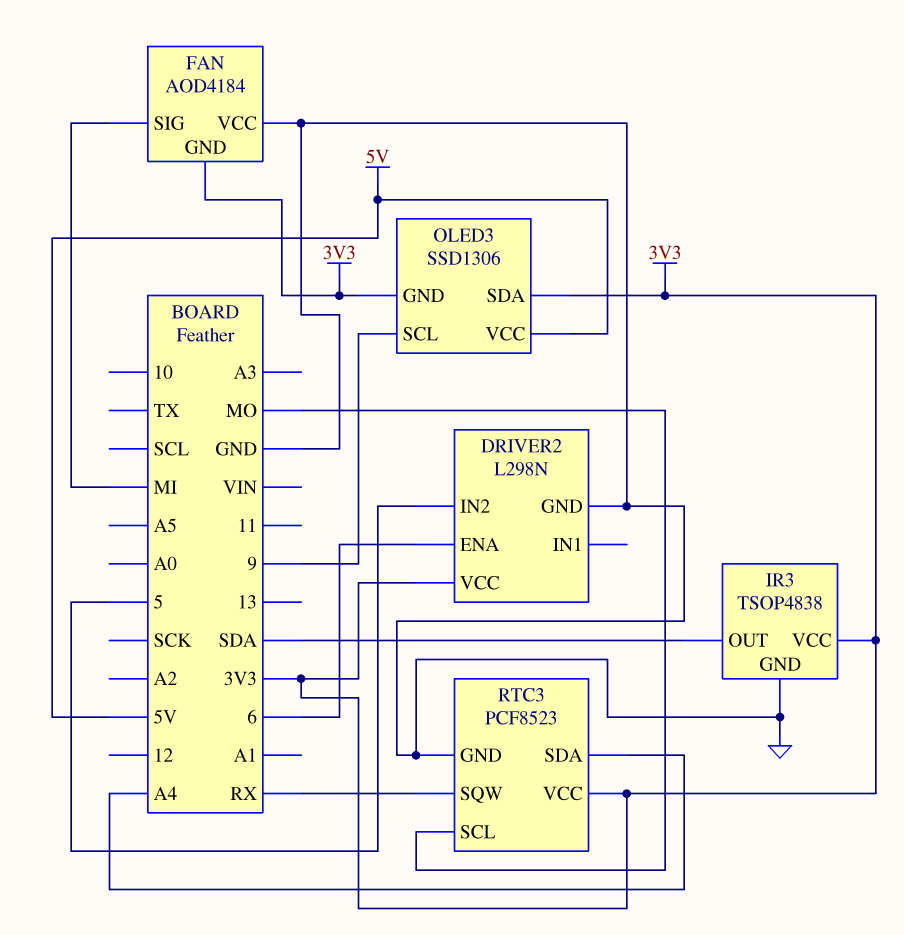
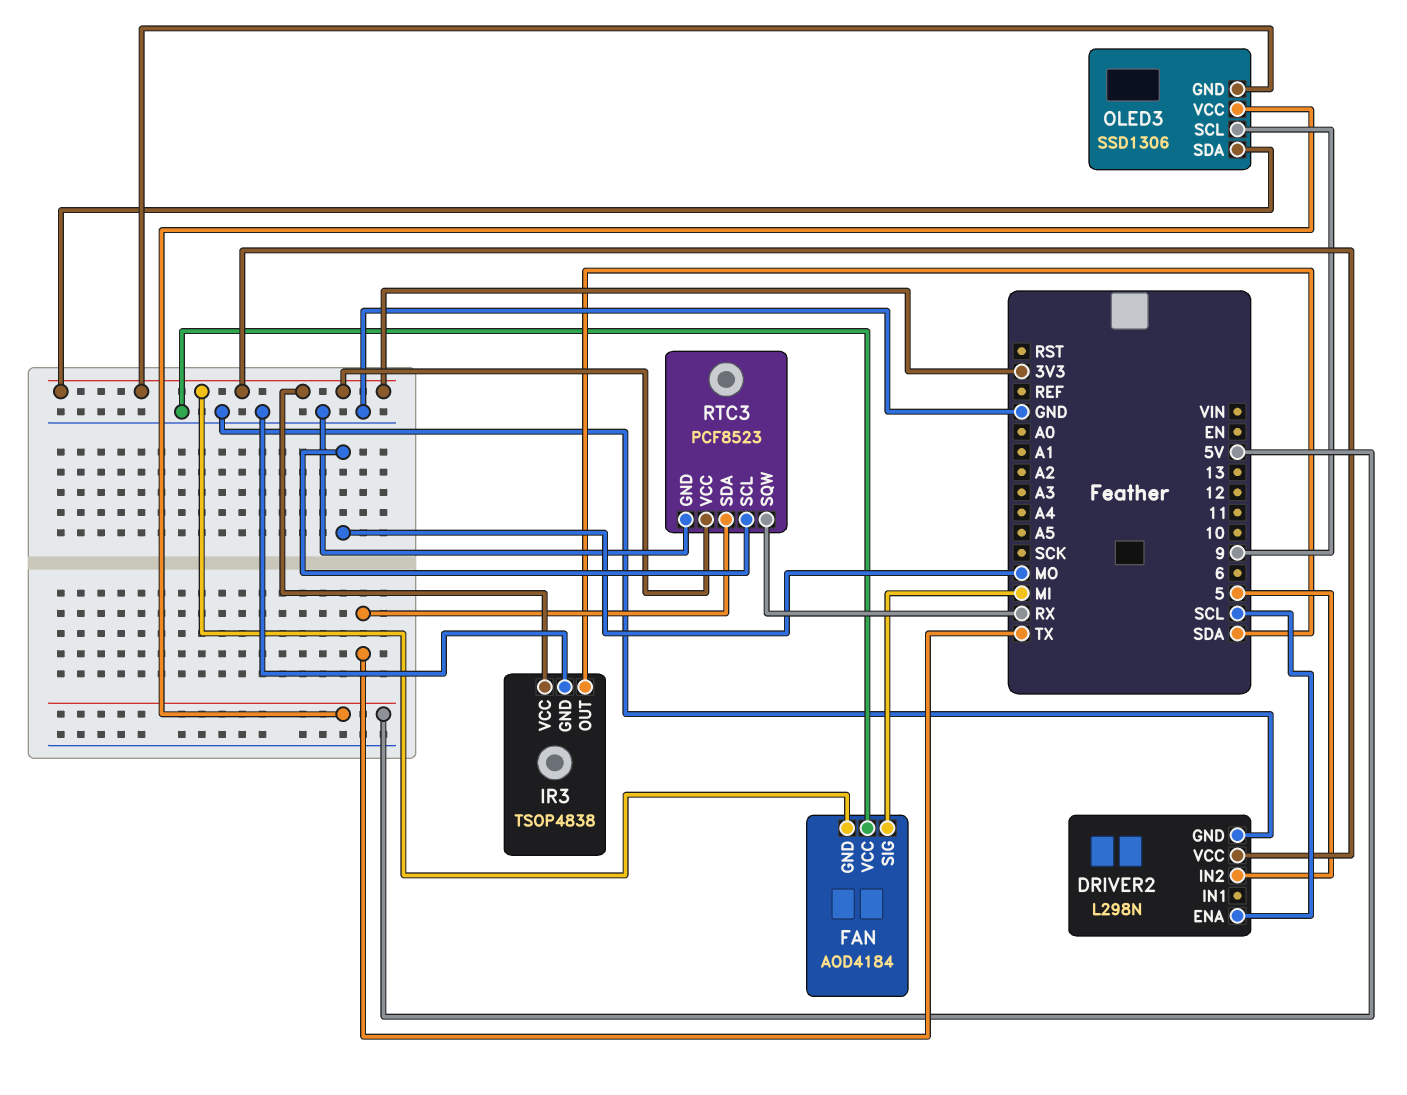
DRIVER2 pin ENA: 6 -> SCL
RTC3 pin SDA: A4 -> TX

